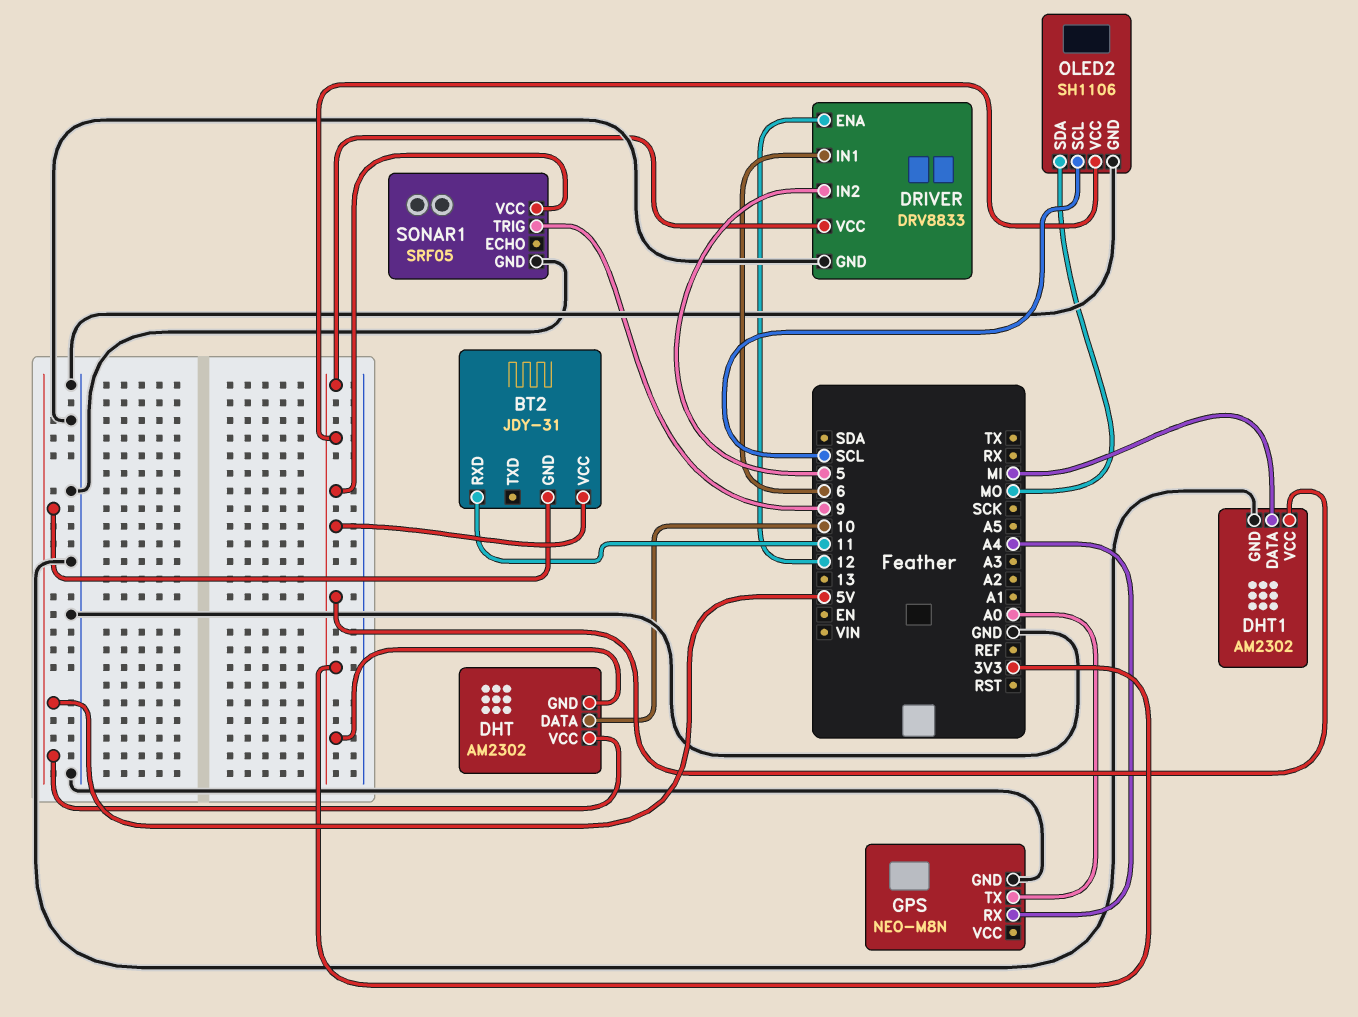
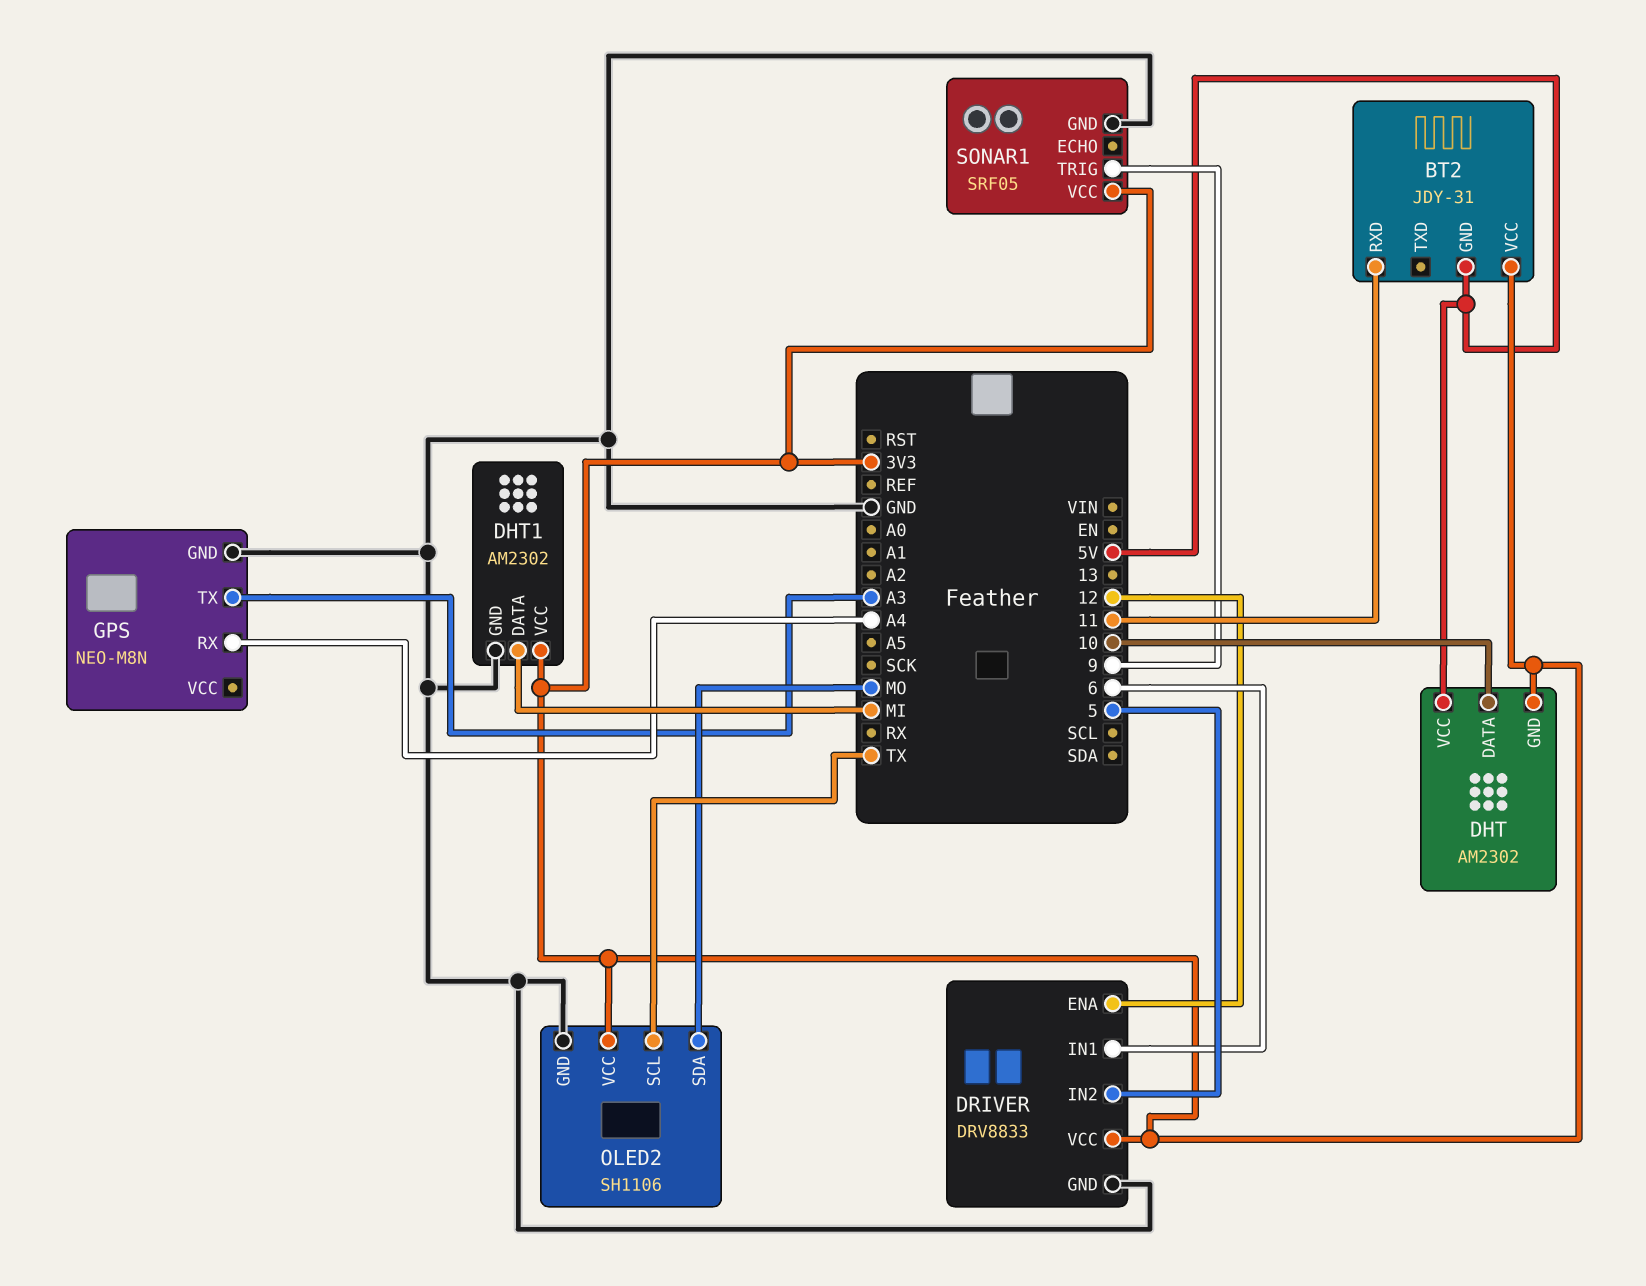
GPS pin TX: A0 -> A3
OLED2 pin SCL: SCL -> TX

